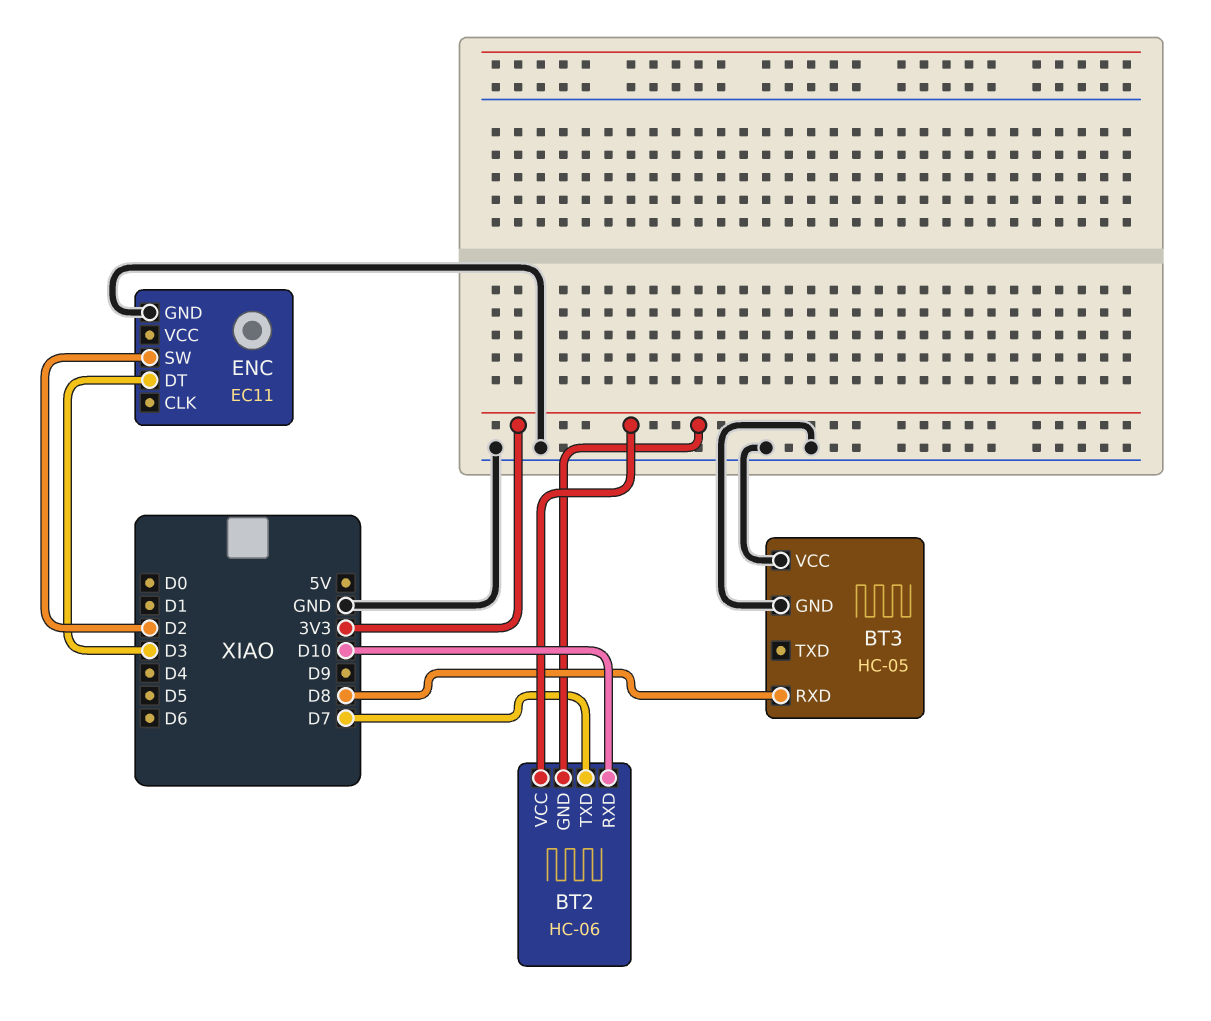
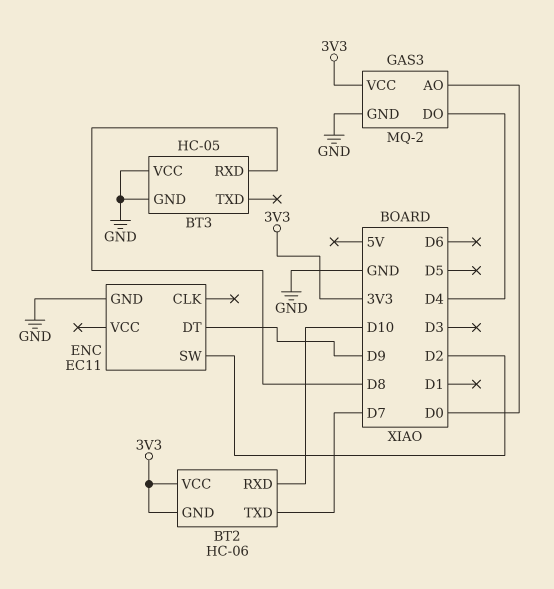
ENC pin DT: D3 -> D9
GAS3: none -> MQ-2
GAS3 pin AO: none -> D0
GAS3 pin DO: none -> D4
GAS3 pin GND: none -> GND
GAS3 pin VCC: none -> 3V3

